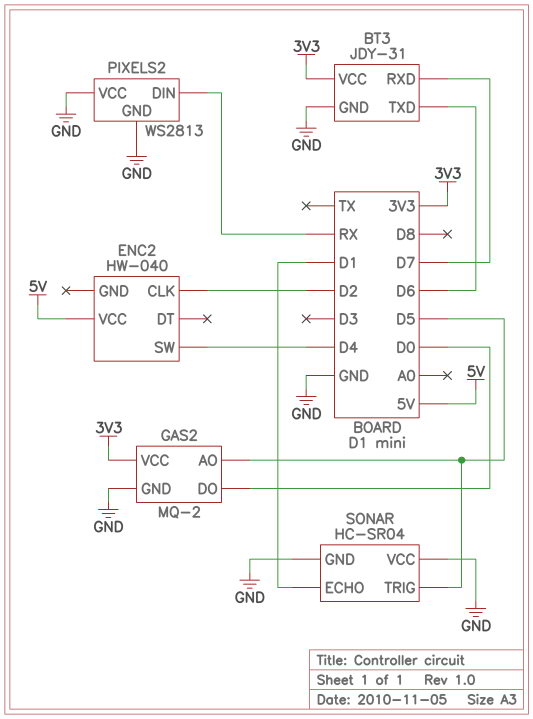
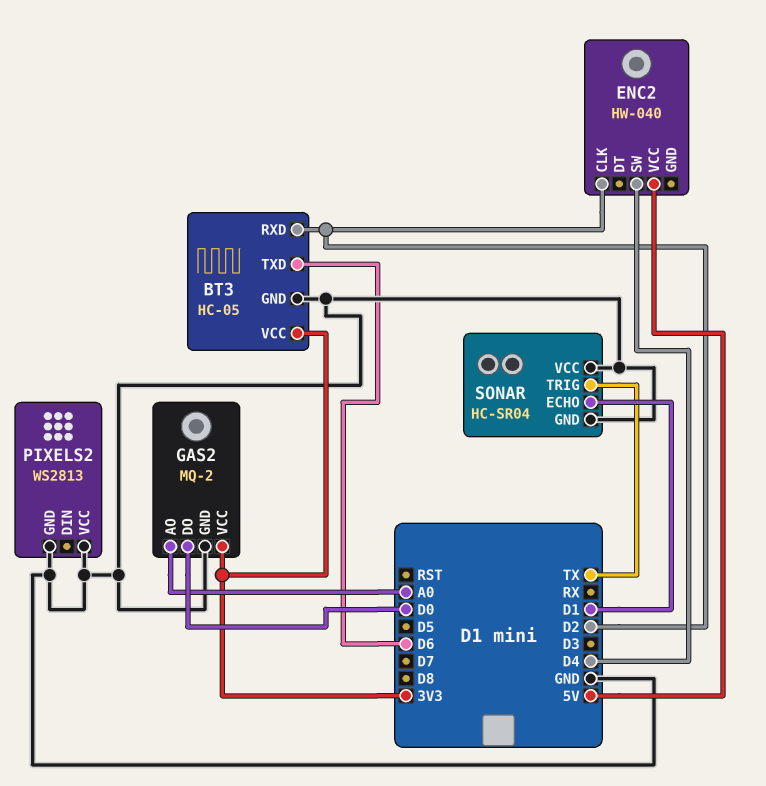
BT3: JDY-31 -> HC-05
BT3 pin RXD: D7 -> D2
GAS2 pin AO: D5 -> A0
PIXELS2 pin DIN: RX -> none
SONAR pin TRIG: D5 -> TX

